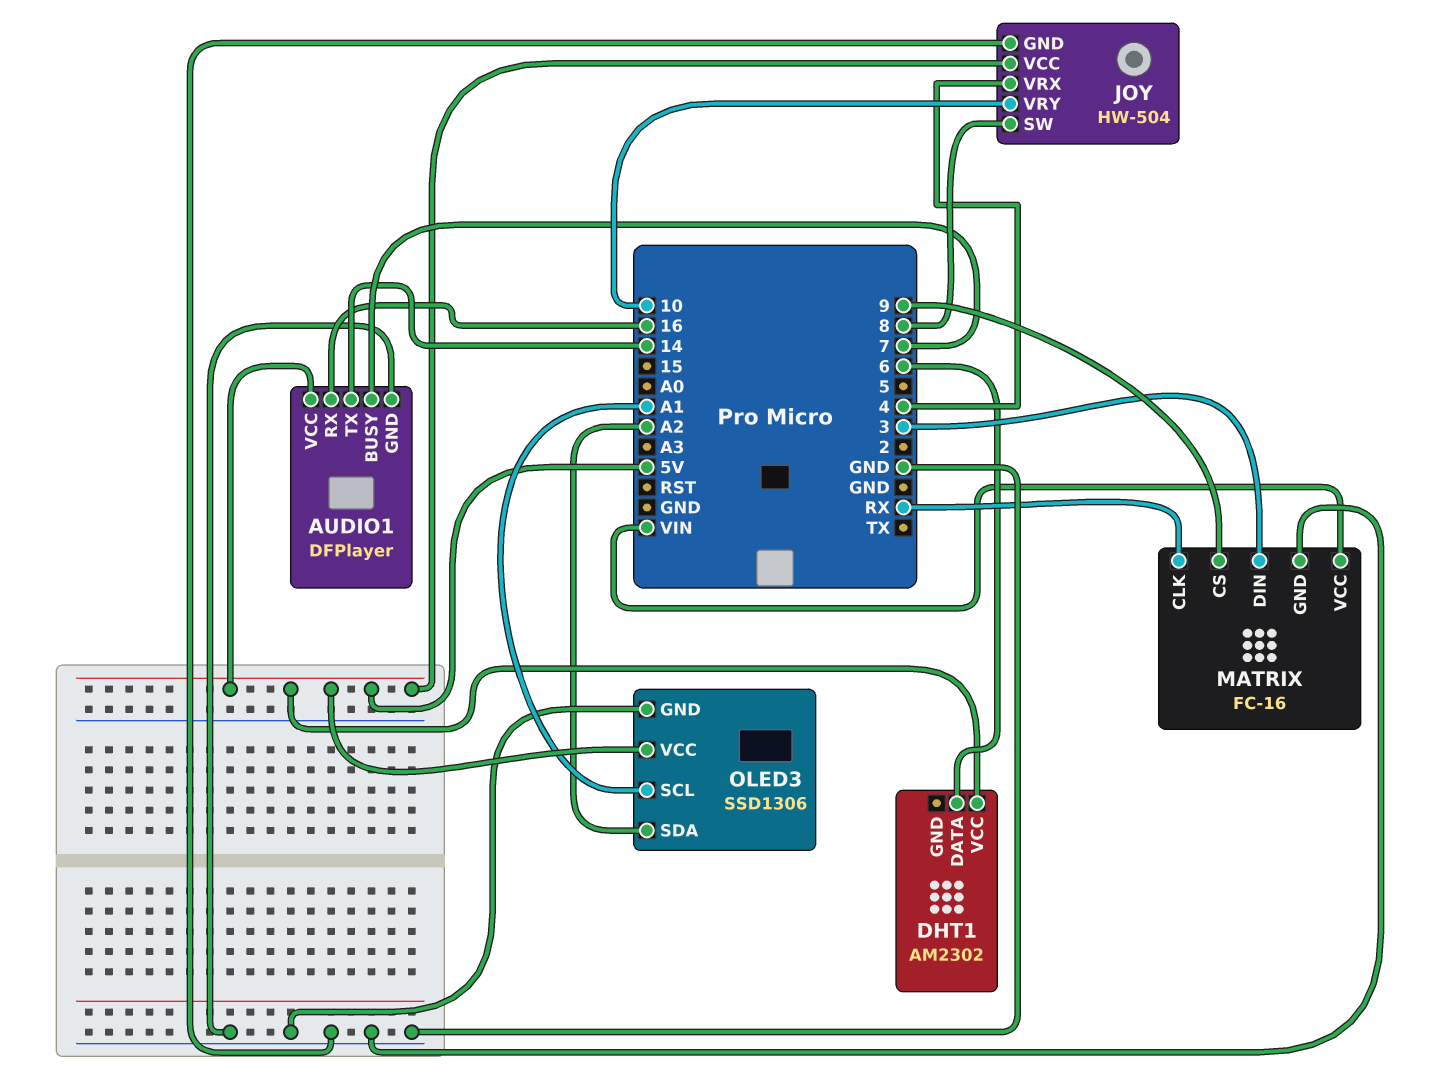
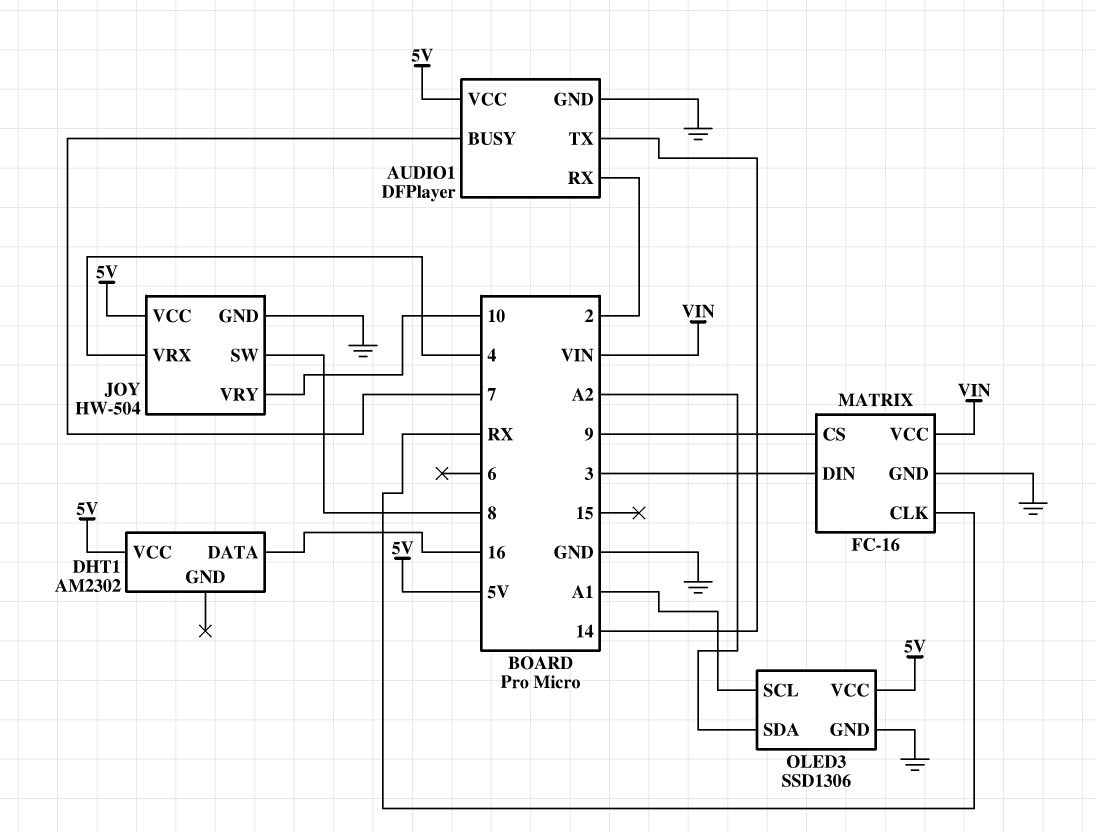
AUDIO1 pin RX: 16 -> 2
DHT1 pin DATA: 6 -> 16

